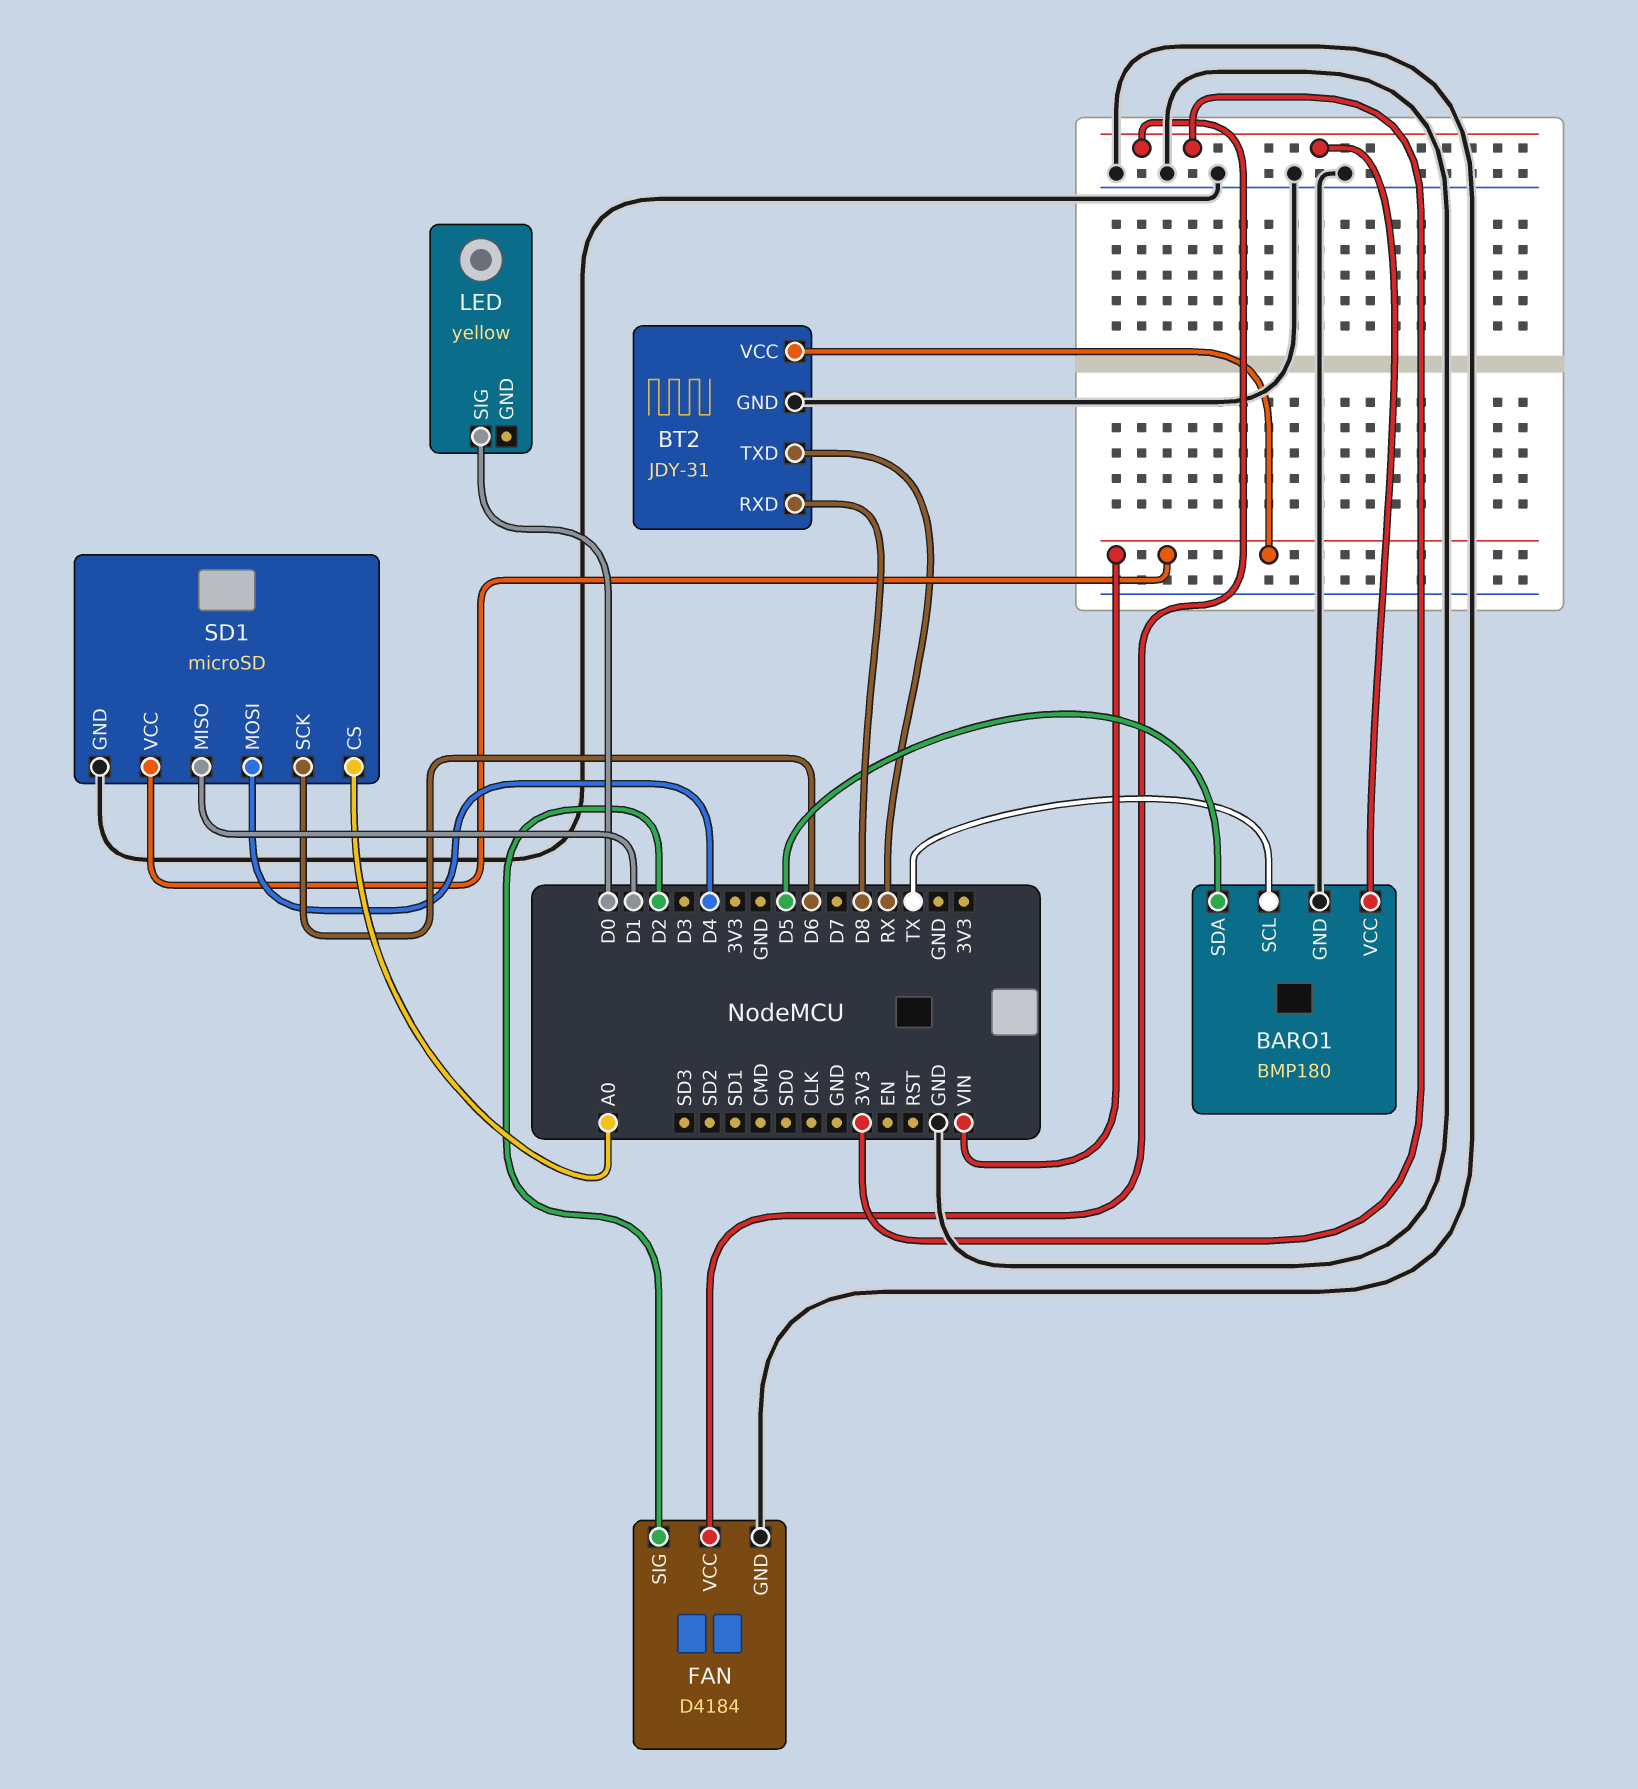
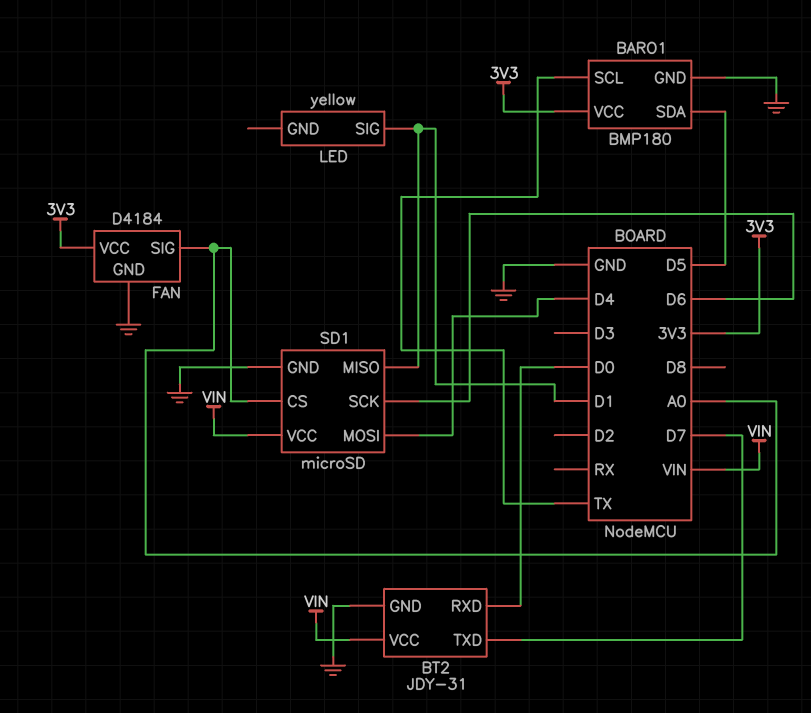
BT2 pin RXD: D8 -> D0
BT2 pin TXD: RX -> D7
FAN pin SIG: D2 -> A0
LED pin SIG: D0 -> D1

